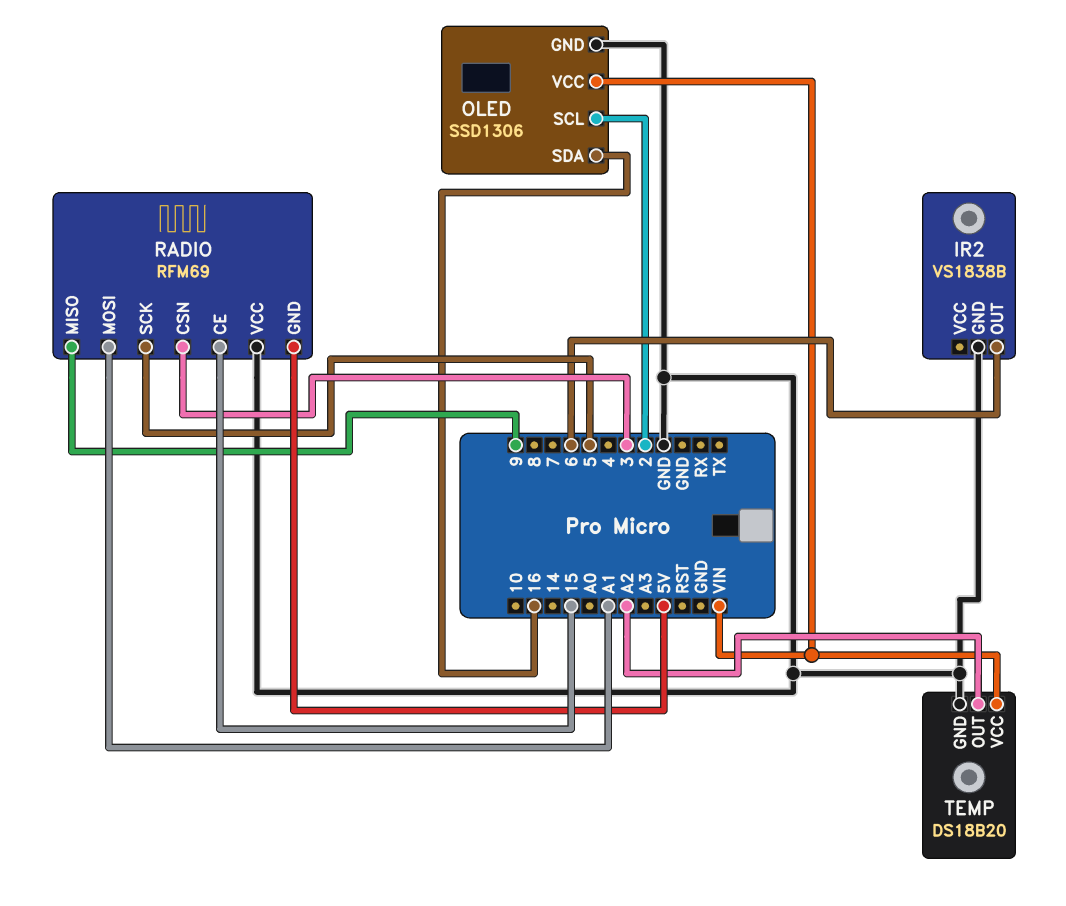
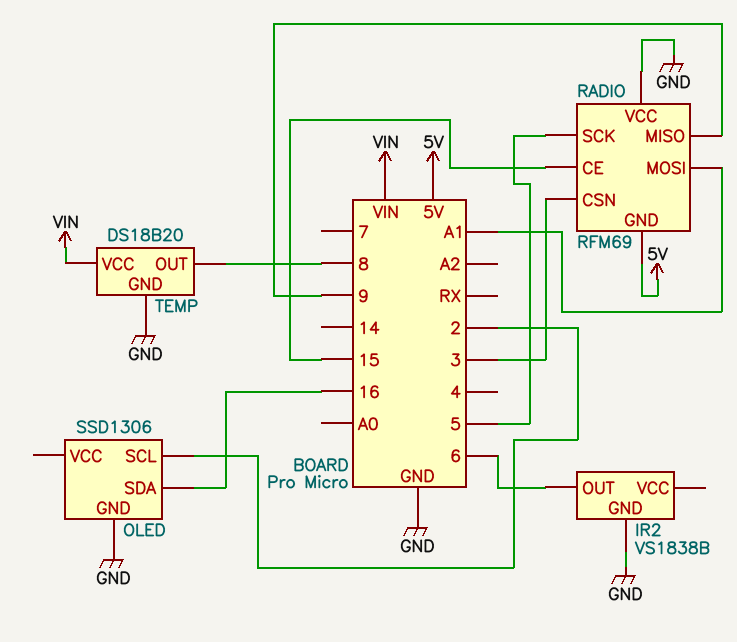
OLED pin VCC: VIN -> none
TEMP pin OUT: A2 -> 8

